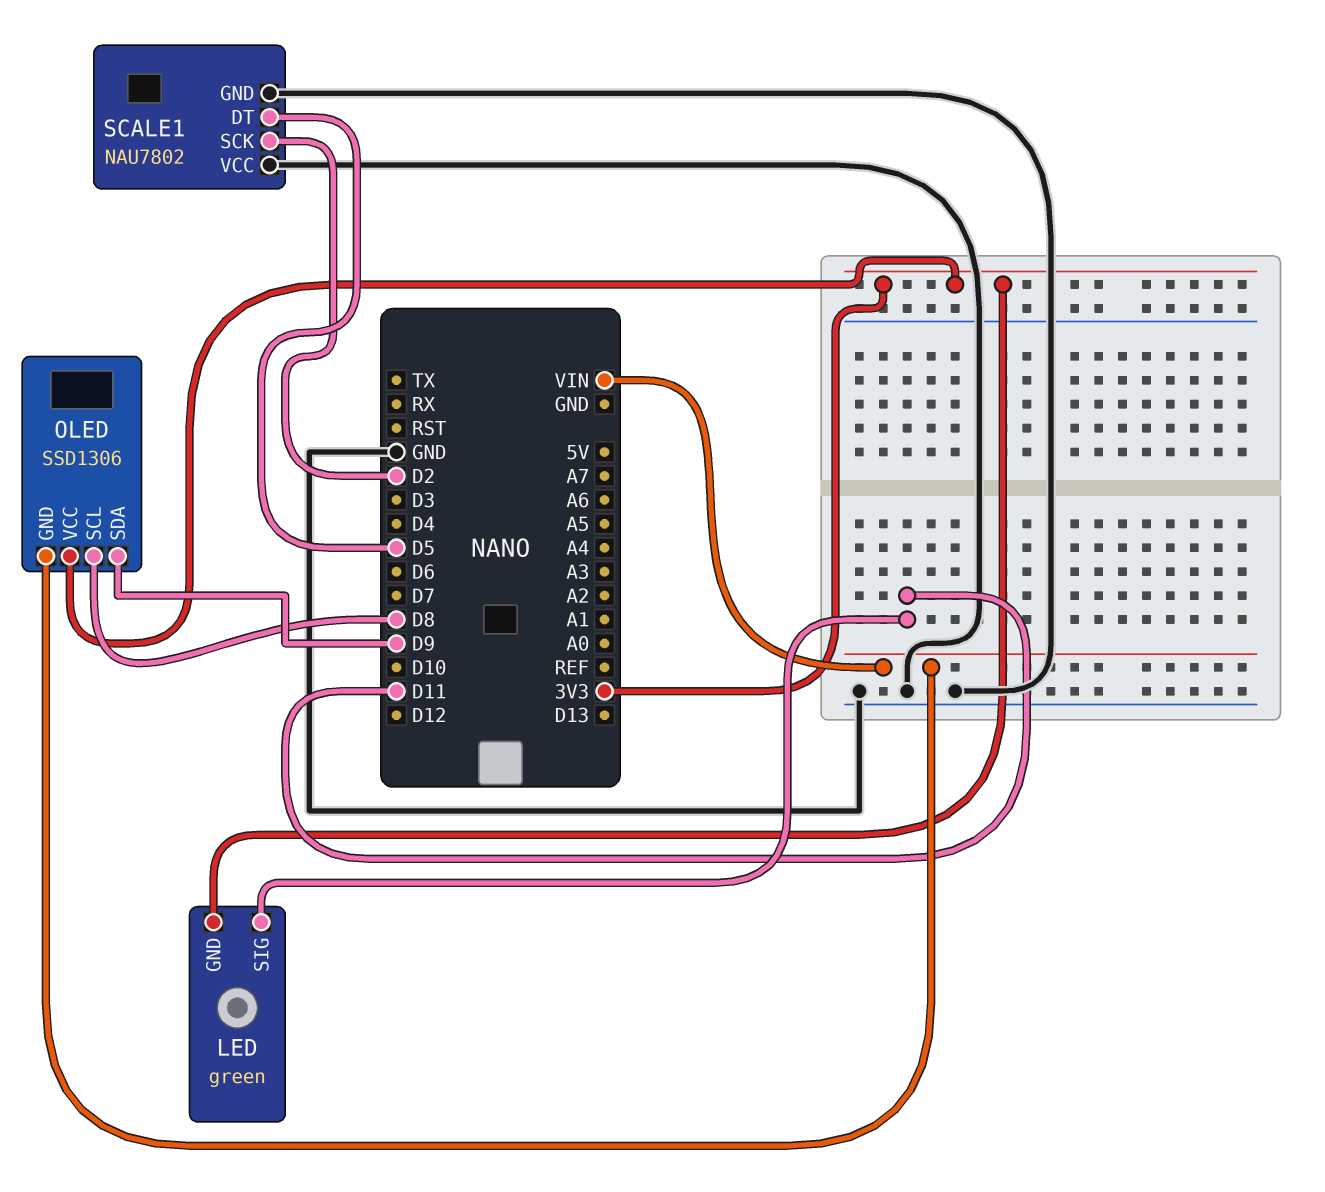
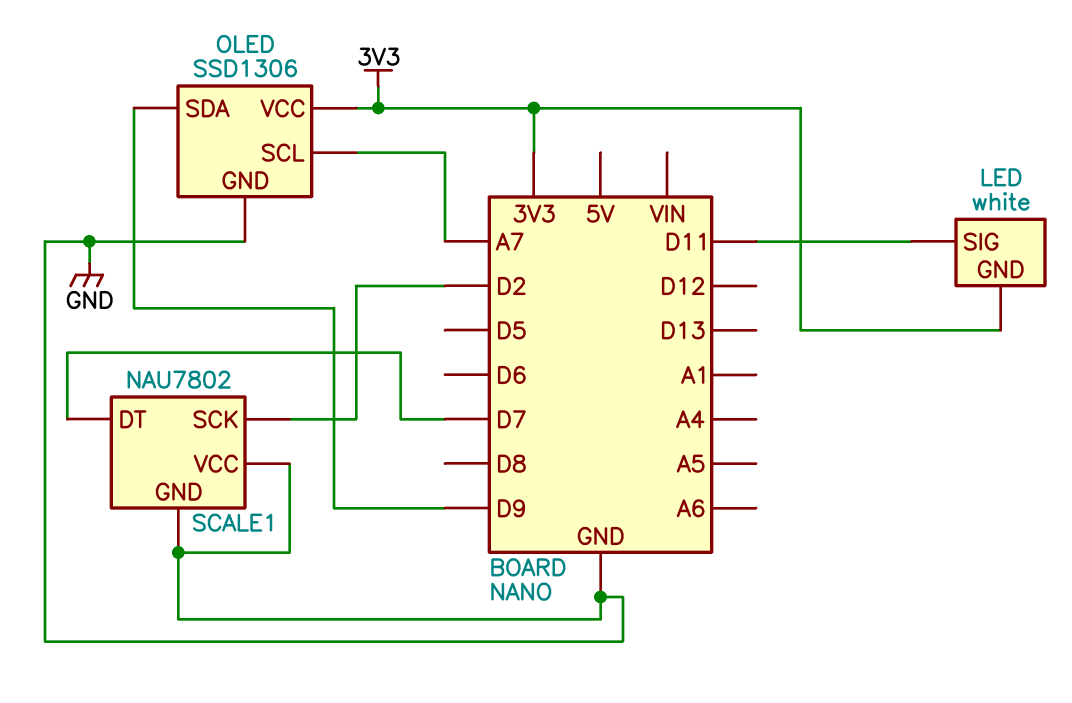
LED: green -> white
OLED pin GND: VIN -> GND
OLED pin SCL: D8 -> A7
SCALE1 pin DT: D5 -> D7

